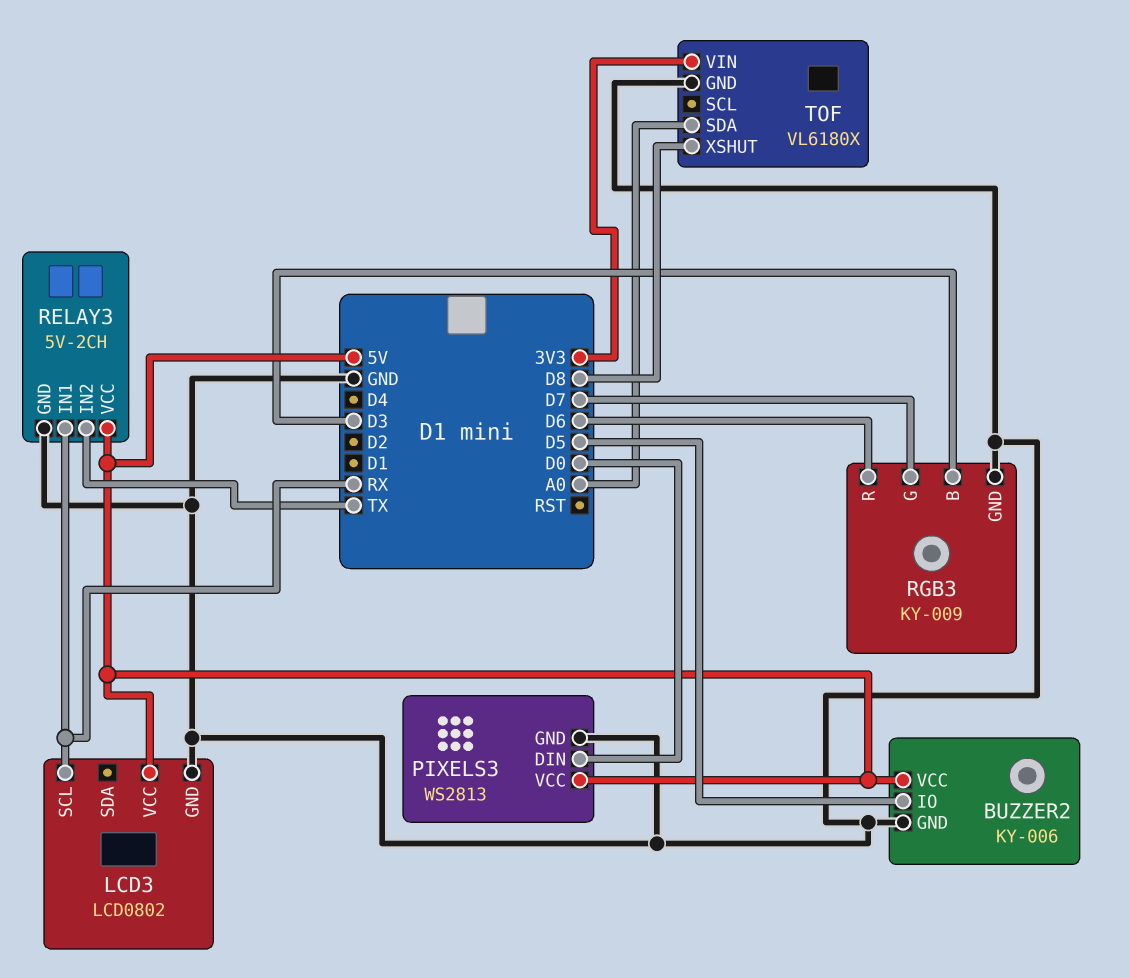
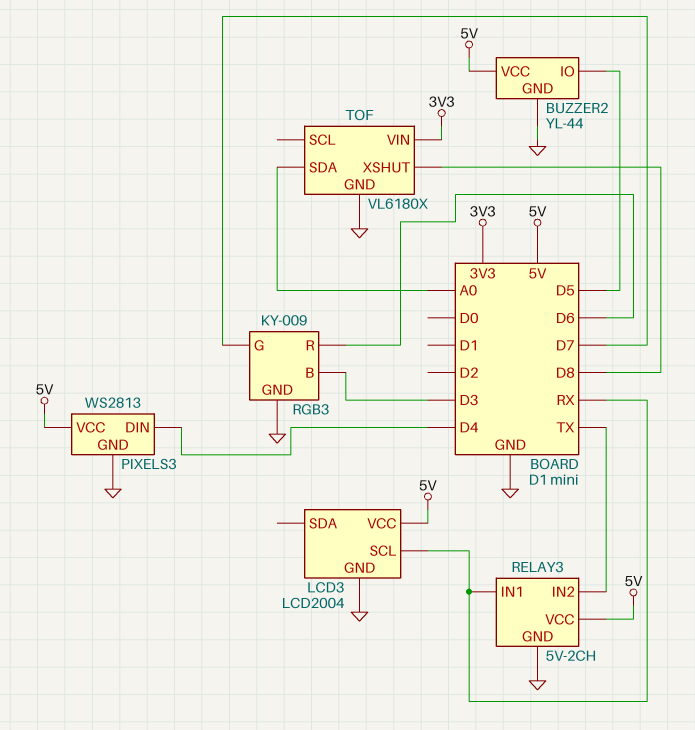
BUZZER2: KY-006 -> YL-44
LCD3: LCD0802 -> LCD2004
PIXELS3 pin DIN: D0 -> D4

